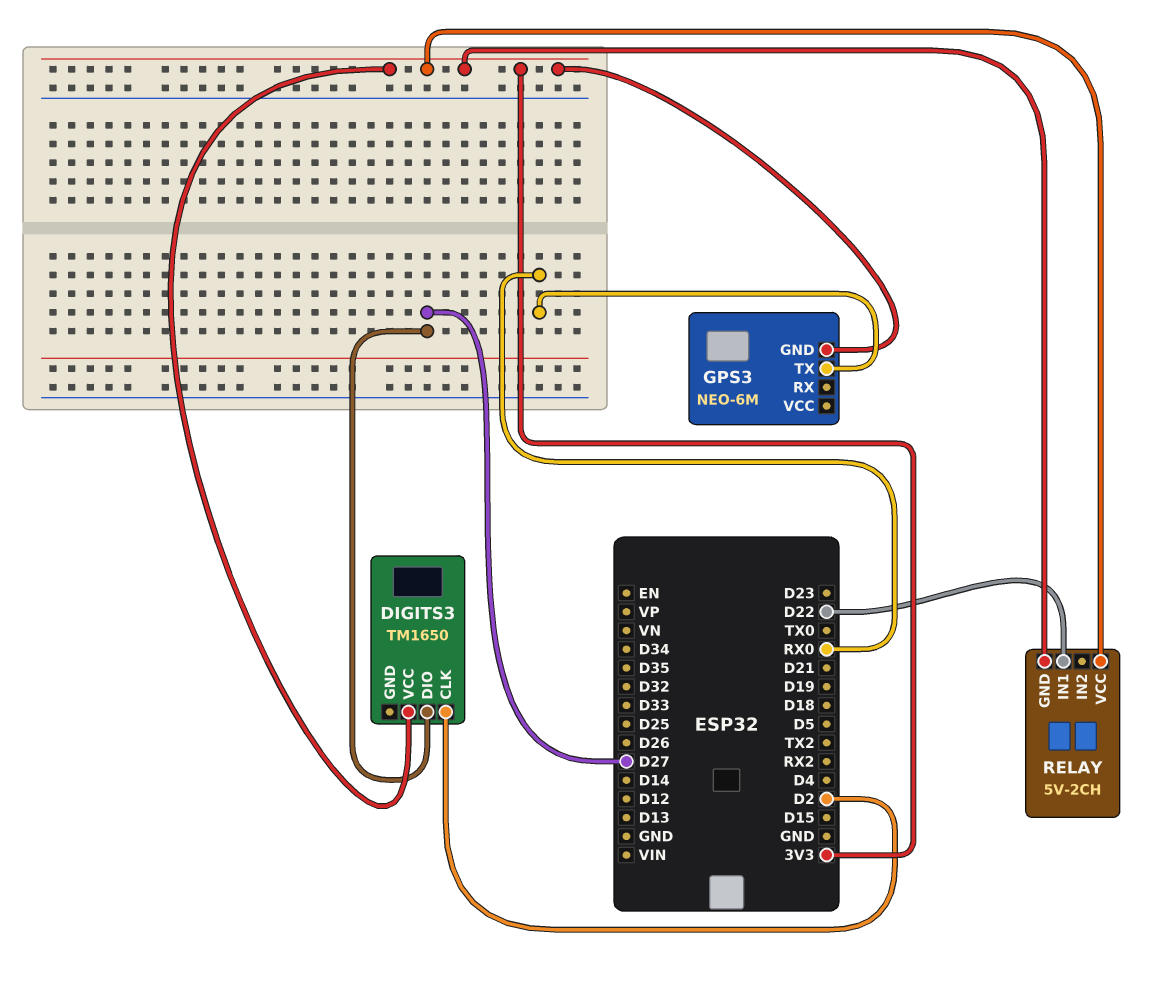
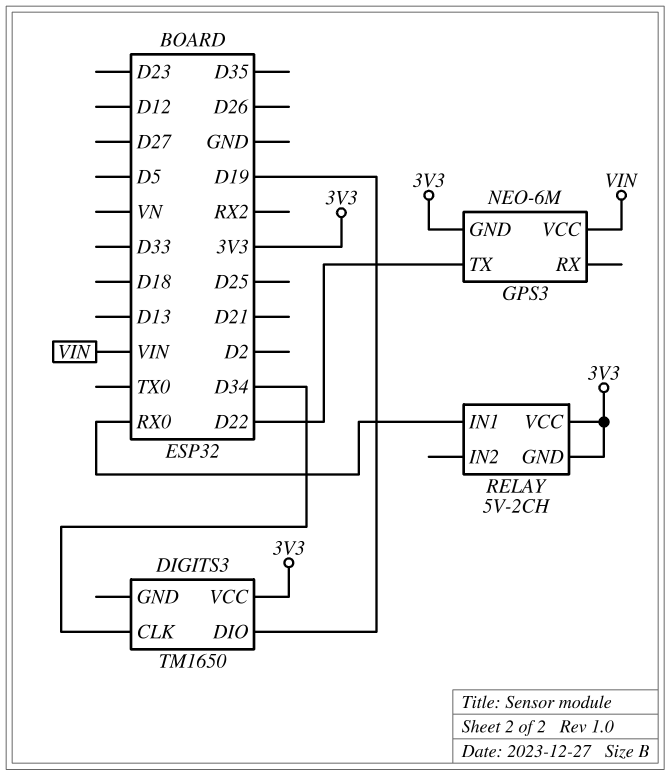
DIGITS3 pin CLK: D2 -> D34
DIGITS3 pin DIO: D27 -> D19
GPS3 pin TX: RX0 -> D22
GPS3 pin VCC: none -> VIN
RELAY pin IN1: D22 -> RX0

